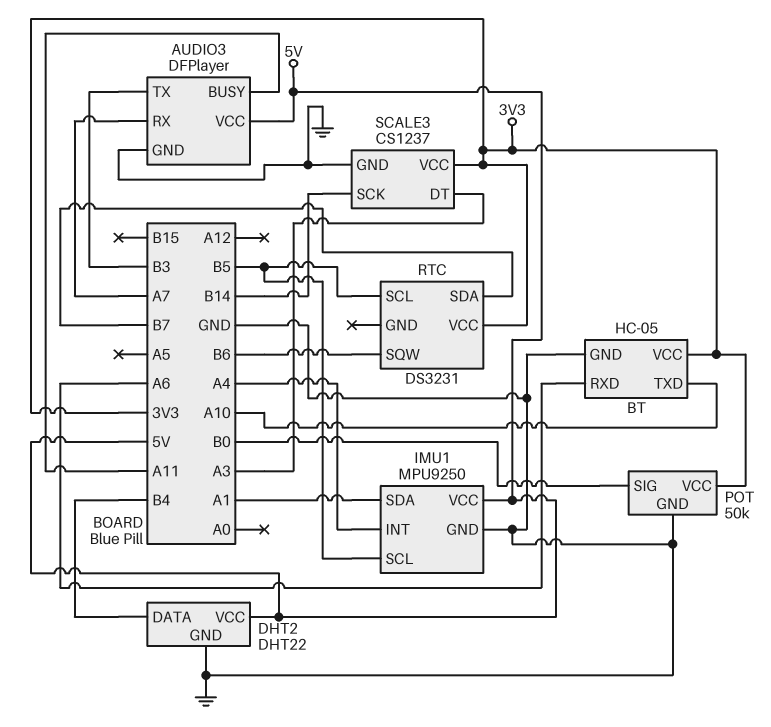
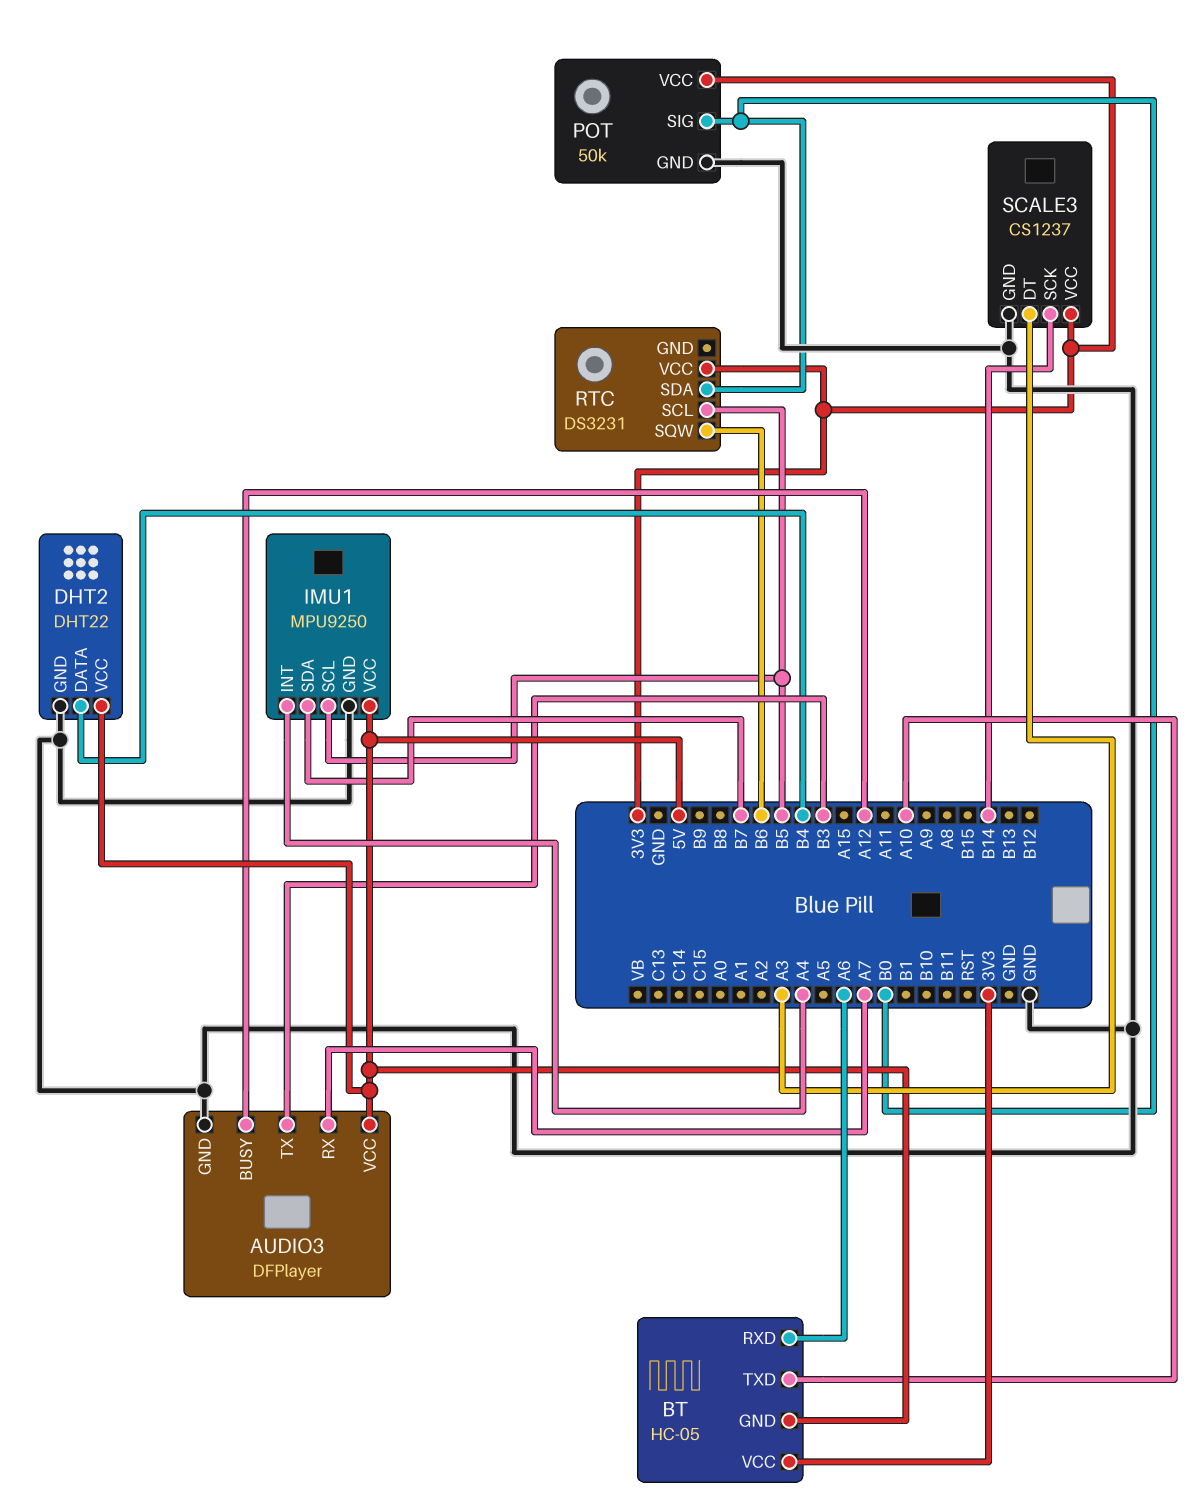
AUDIO3 pin BUSY: A11 -> A12
BT pin GND: GND -> 5V
IMU1 pin SDA: A1 -> B7
RTC pin SDA: B7 -> B0

